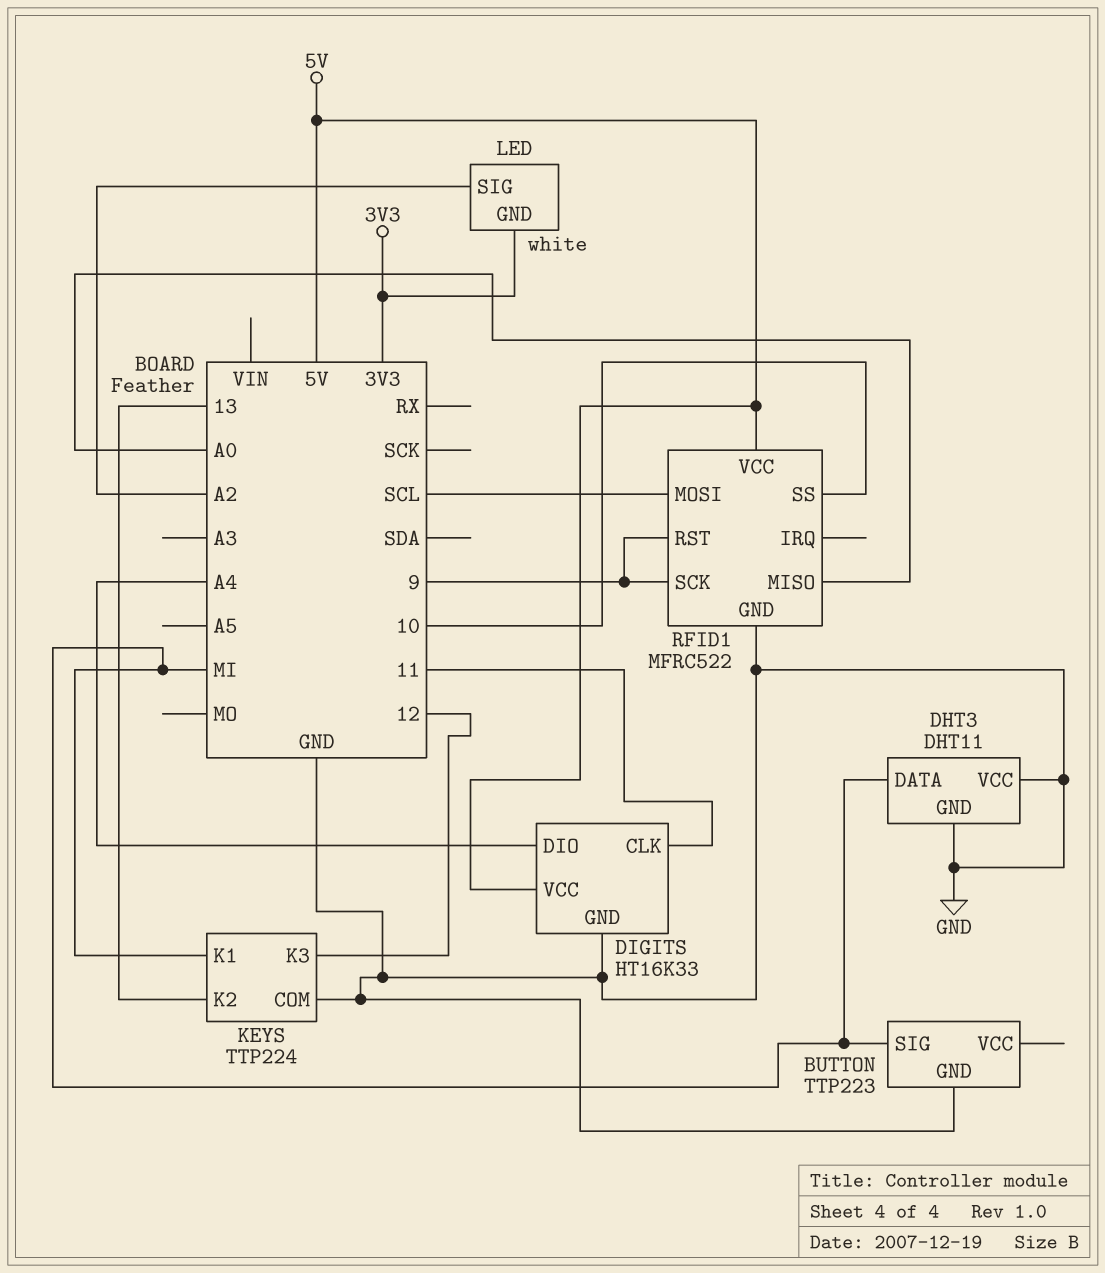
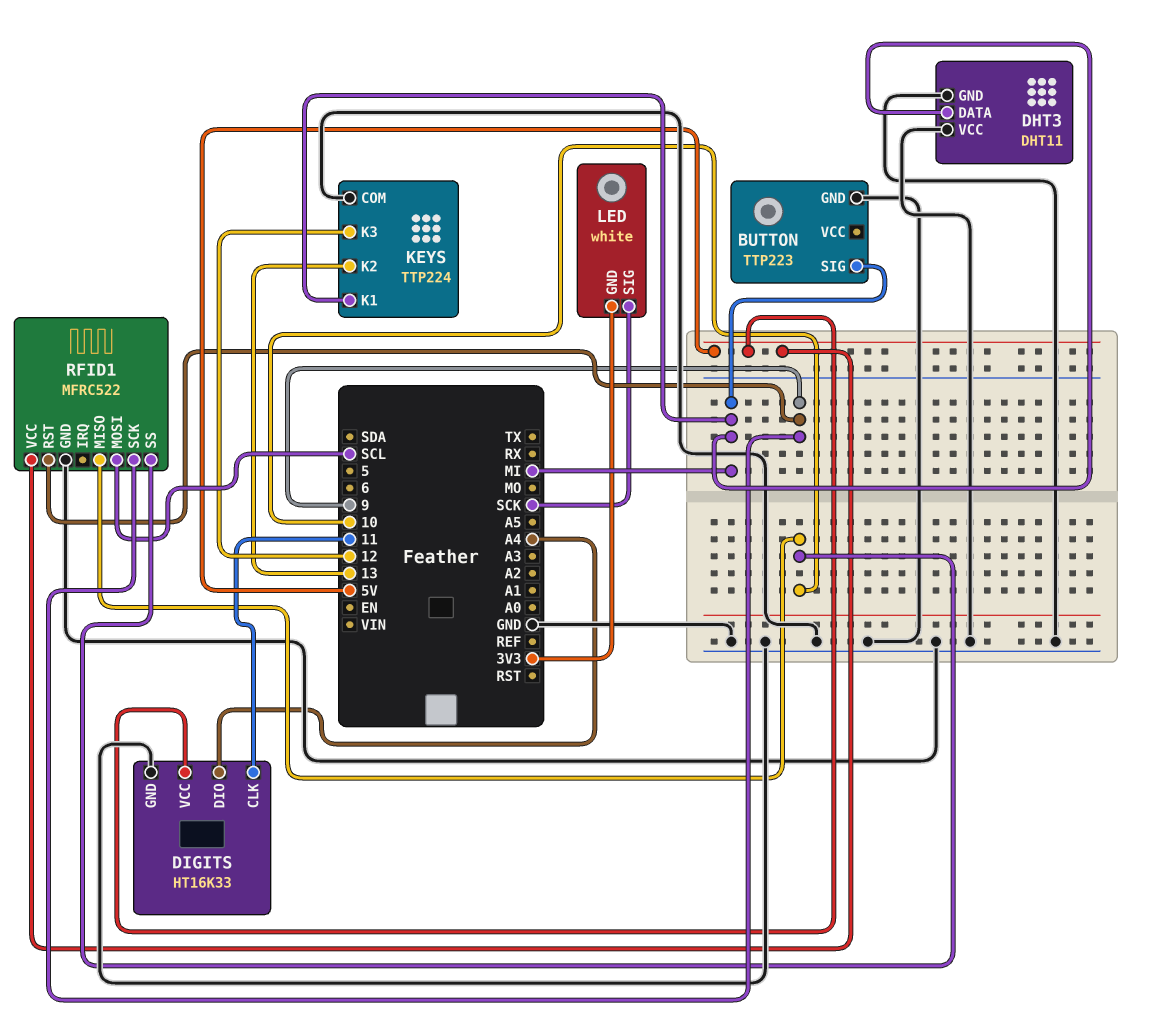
LED pin SIG: A2 -> SCK
RFID1 pin MISO: A0 -> 10

